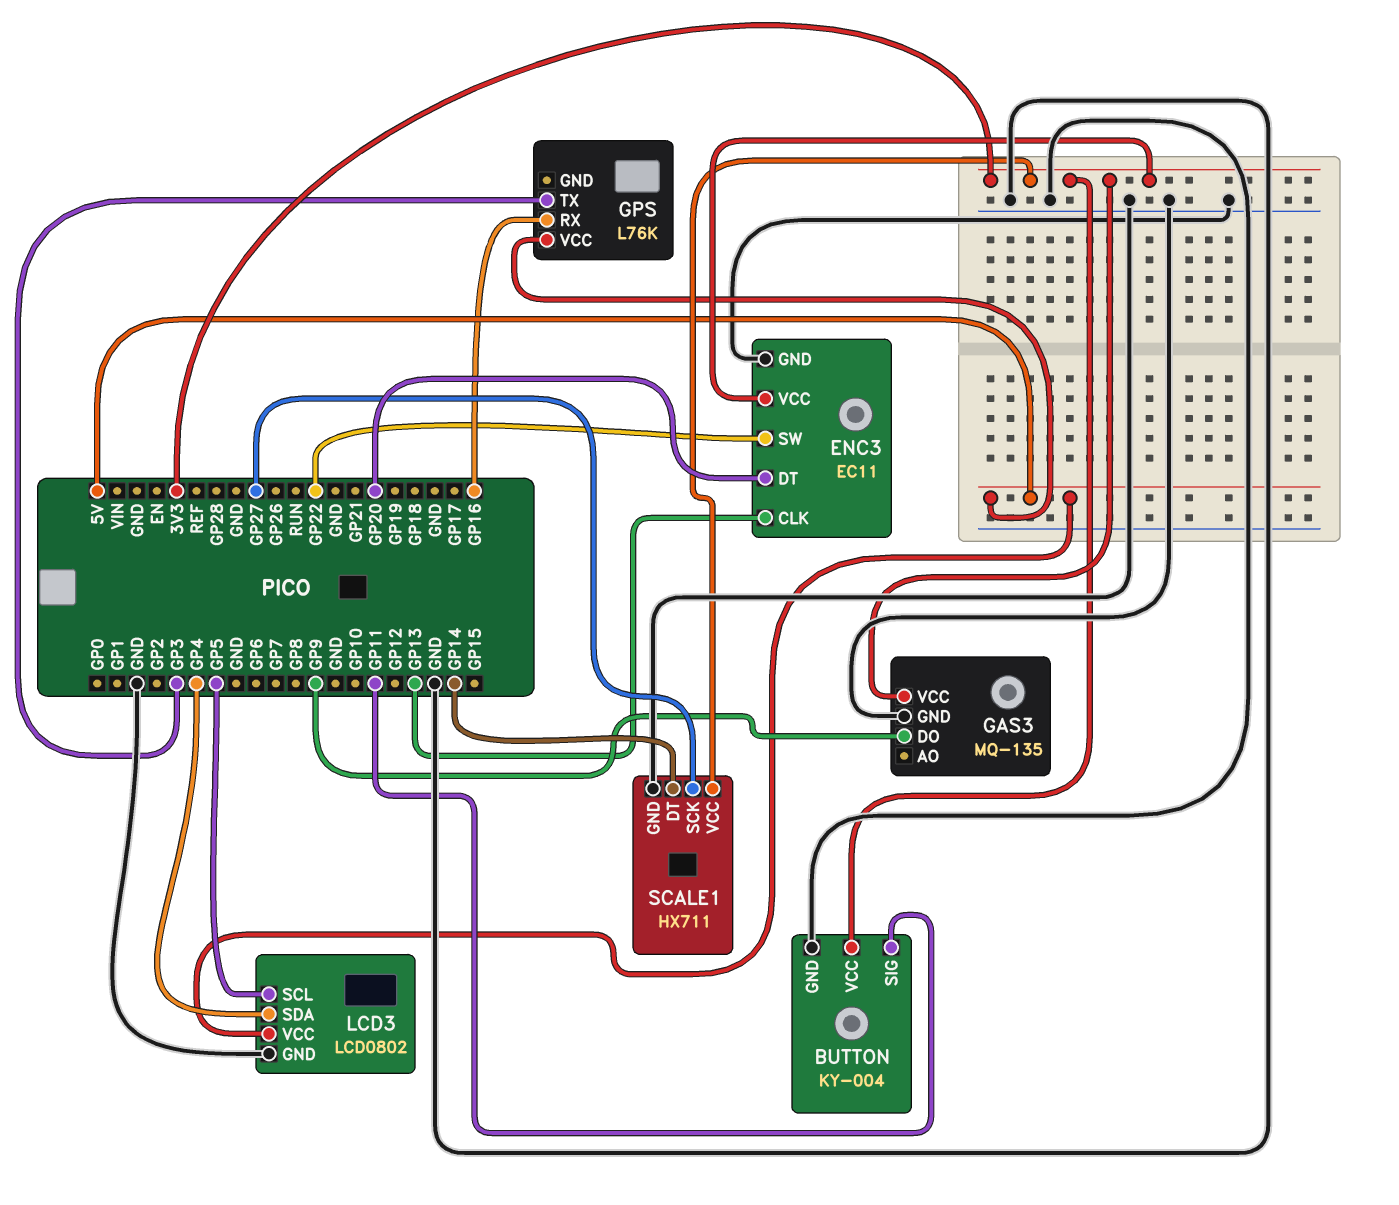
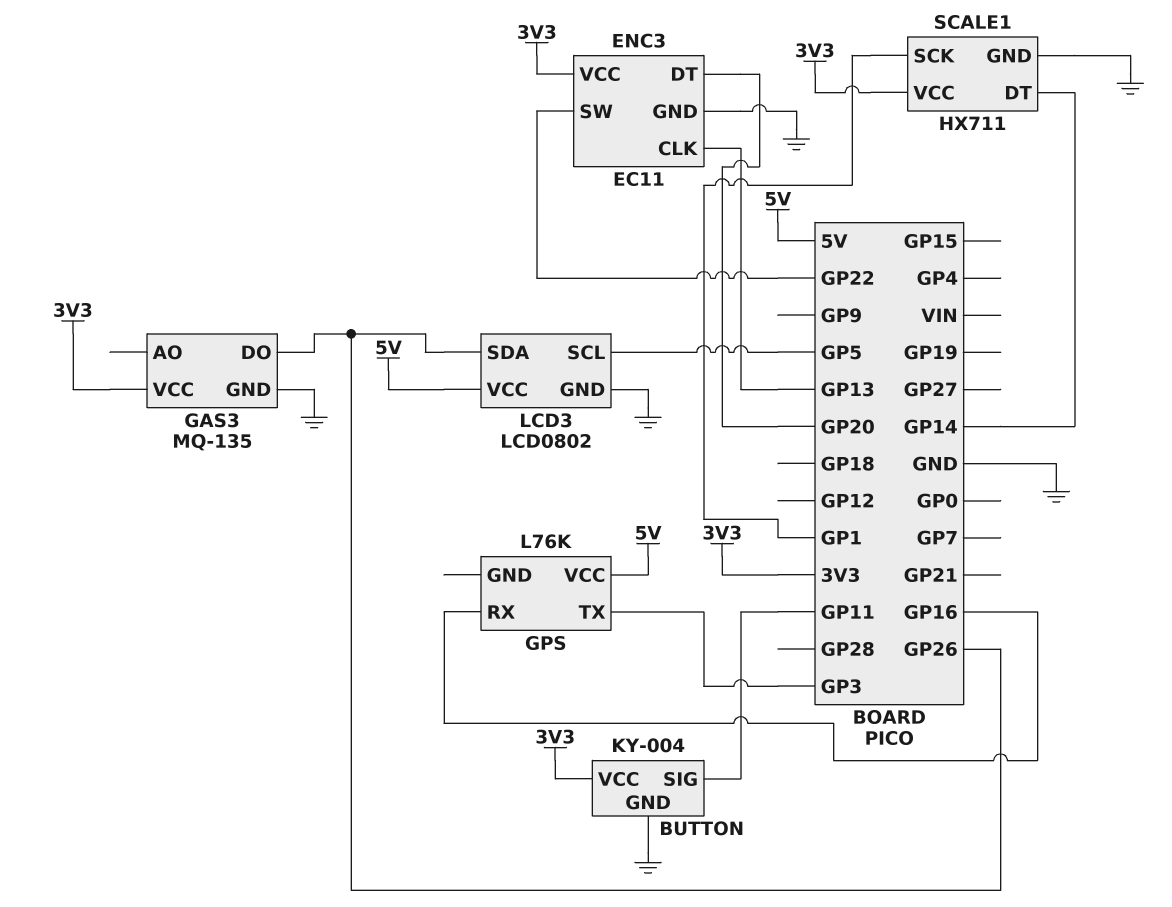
GAS3 pin DO: GP9 -> GP26
LCD3 pin SDA: GP4 -> GP26
SCALE1 pin SCK: GP27 -> GP1

